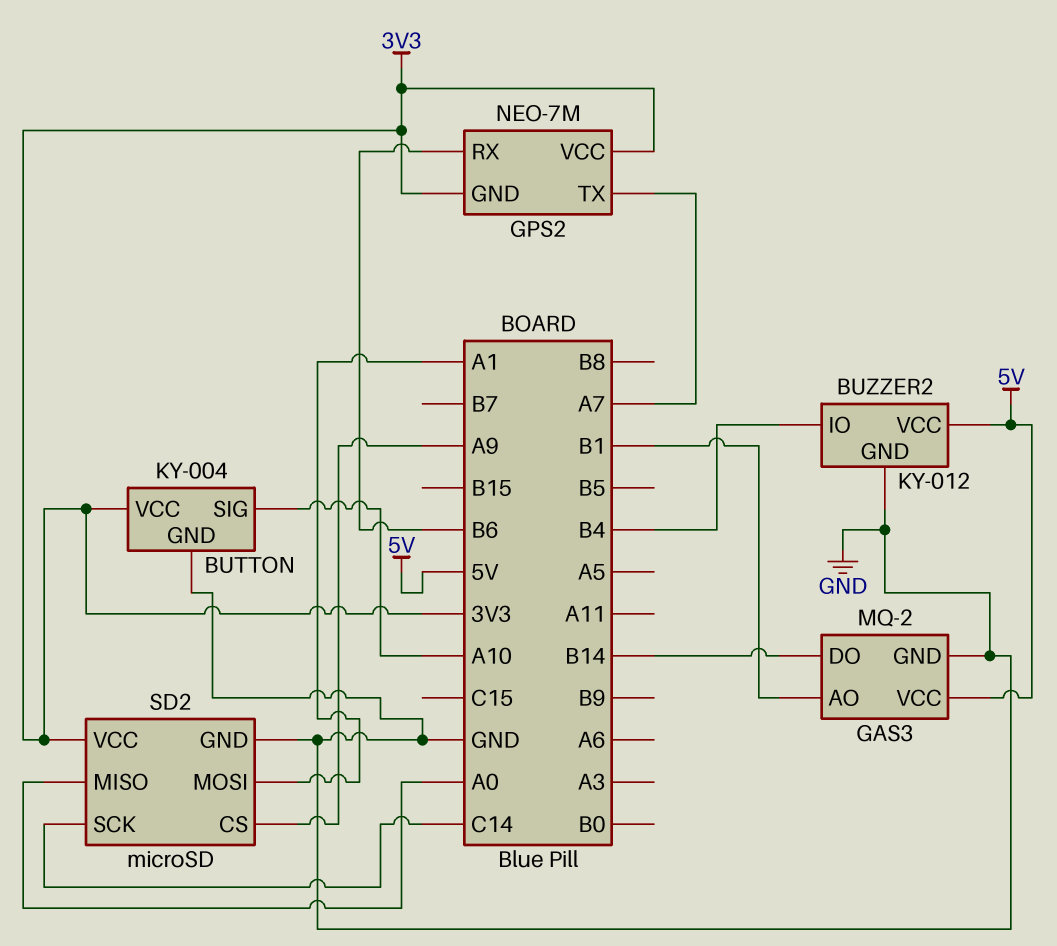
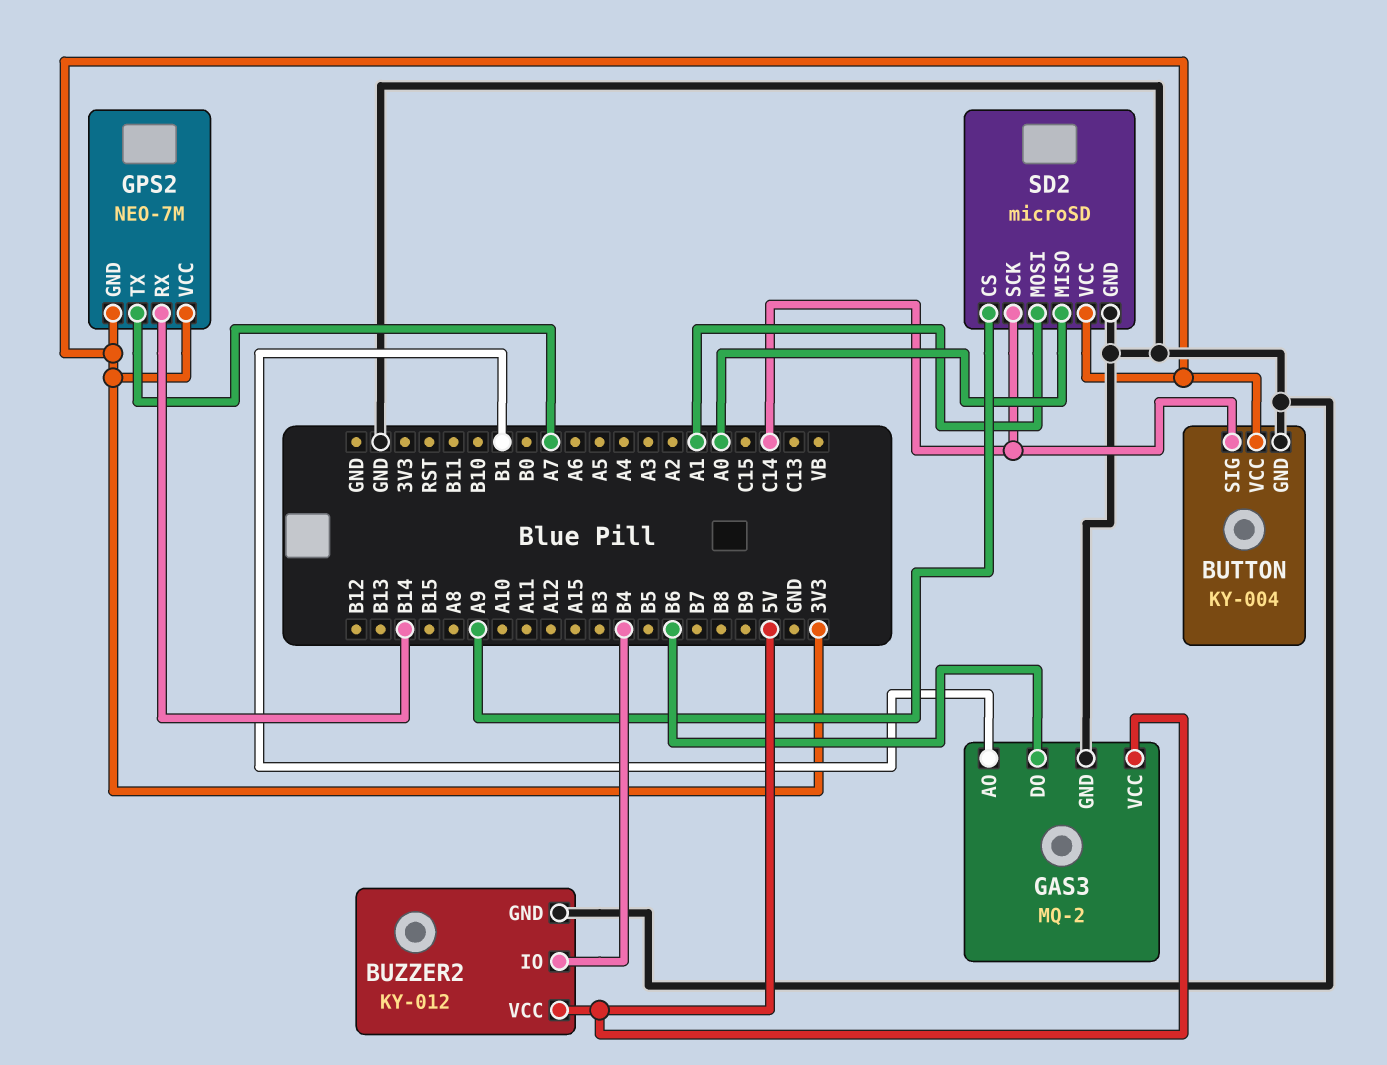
BUTTON pin SIG: A10 -> C14
GAS3 pin DO: B14 -> B6
GPS2 pin RX: B6 -> B14

